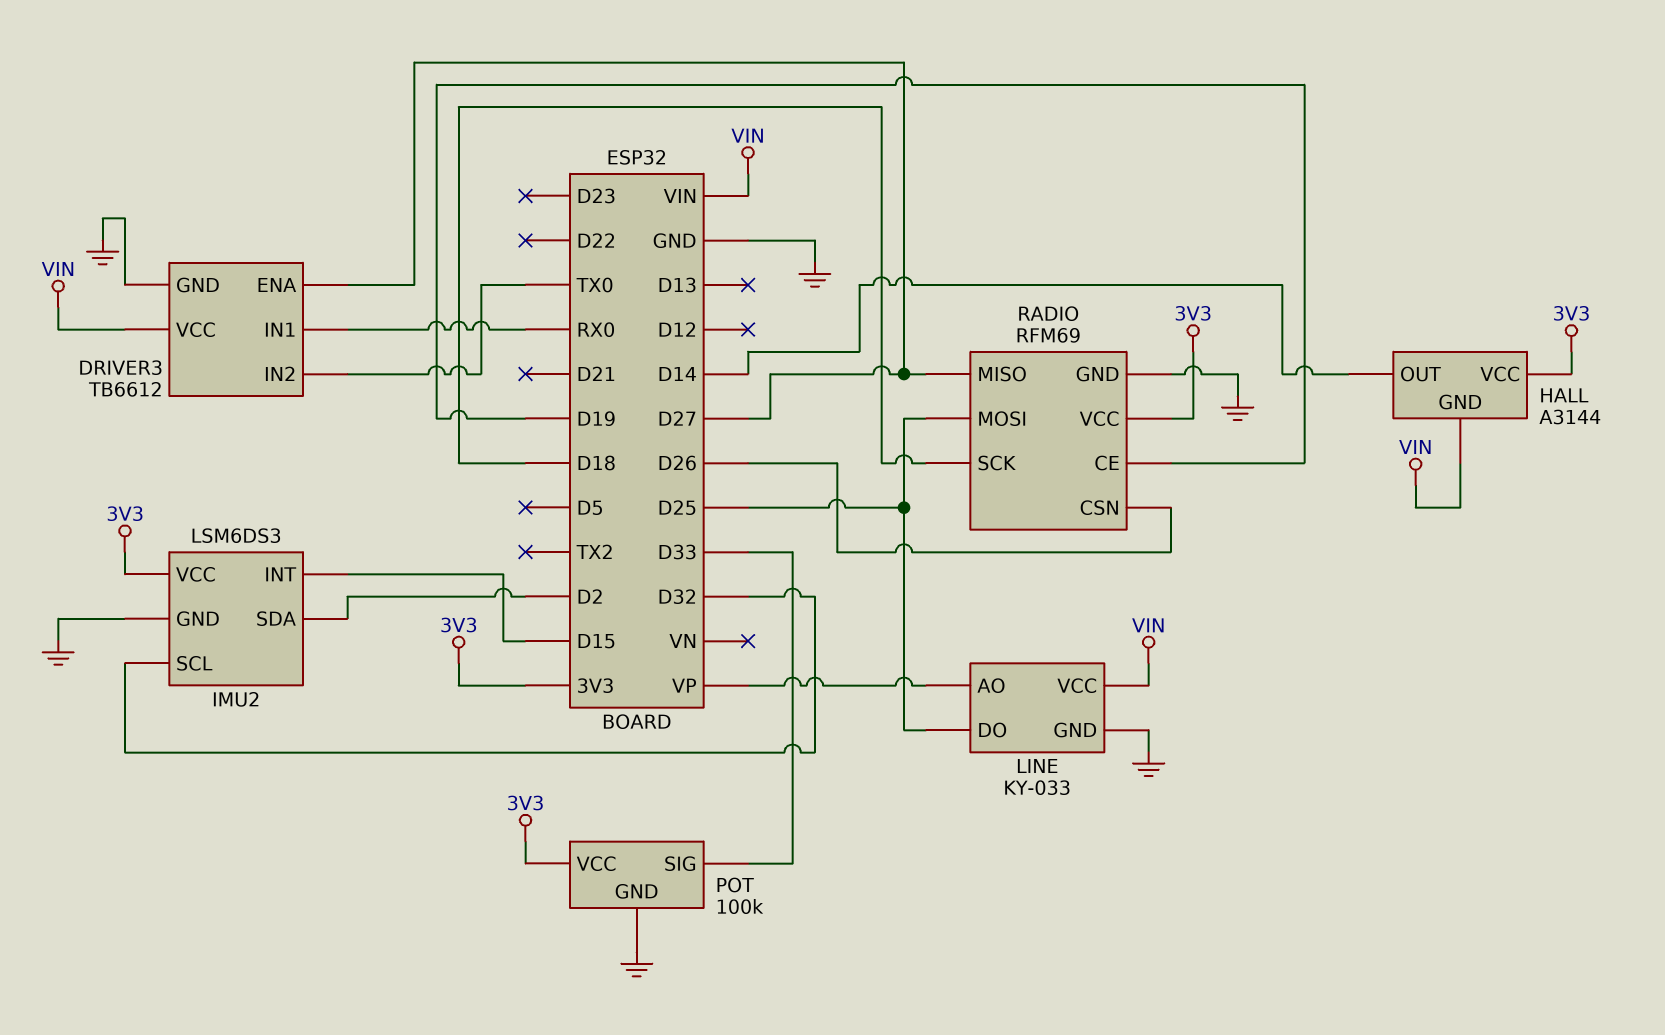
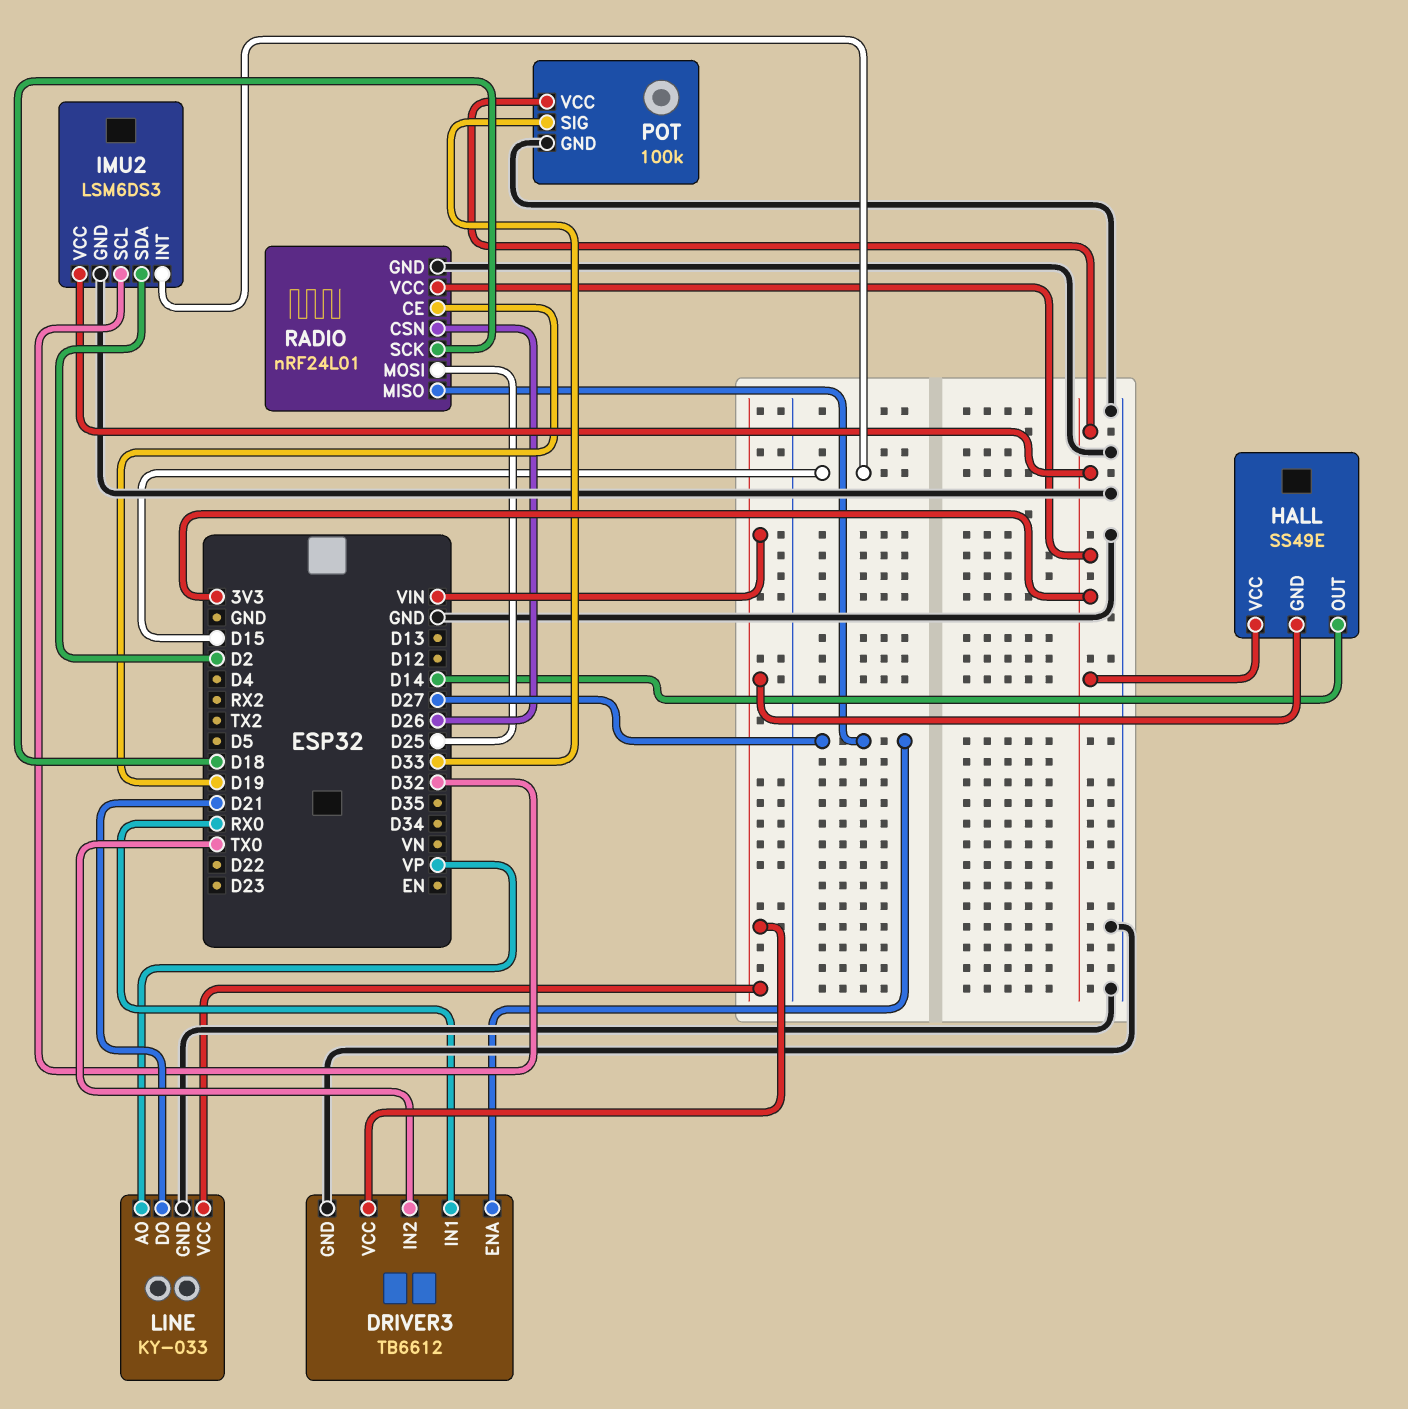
HALL: A3144 -> SS49E
LINE pin DO: D25 -> D21
RADIO: RFM69 -> nRF24L01

